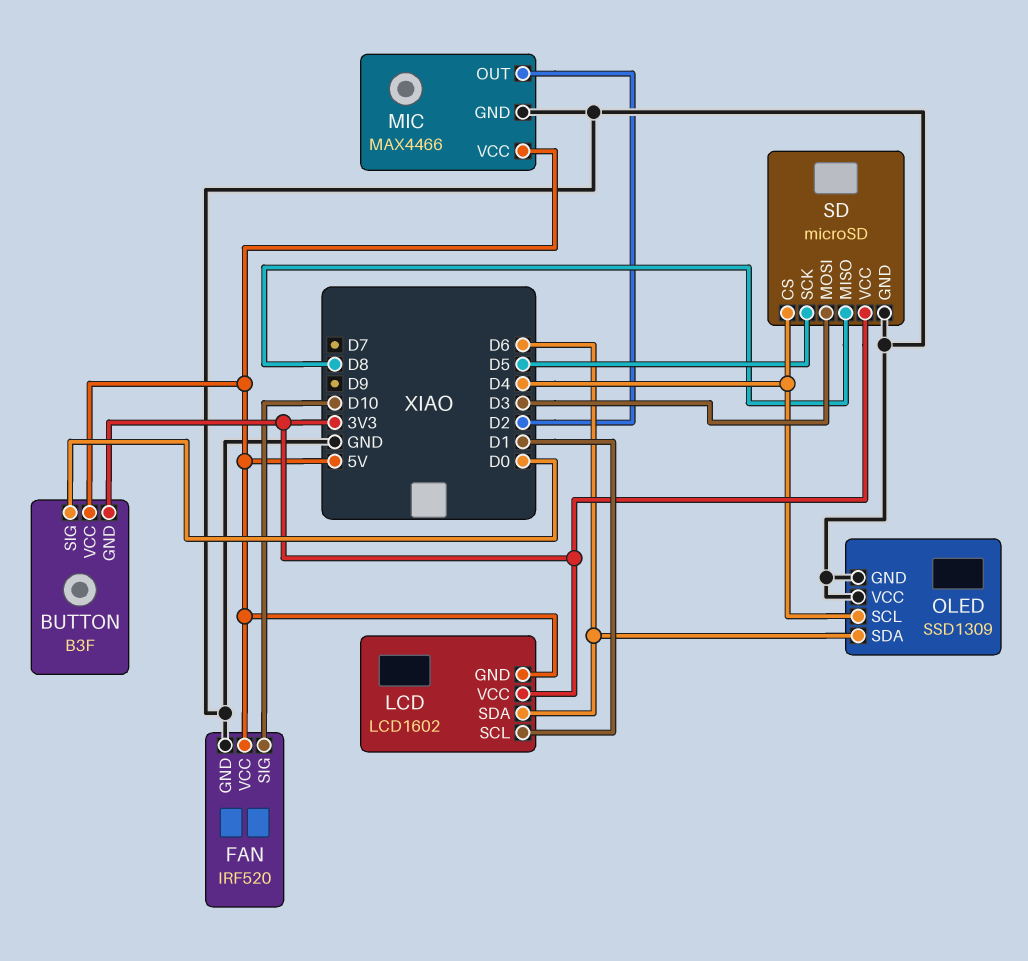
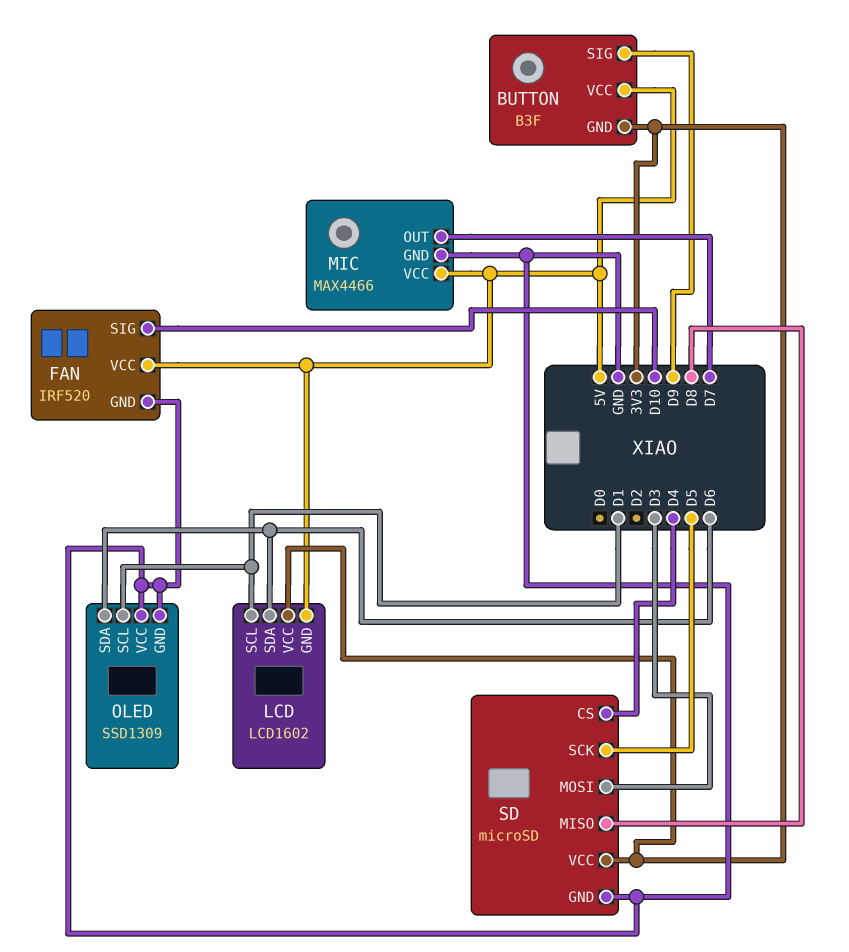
BUTTON pin SIG: D0 -> D9
MIC pin OUT: D2 -> D7
OLED pin SCL: D4 -> D1

